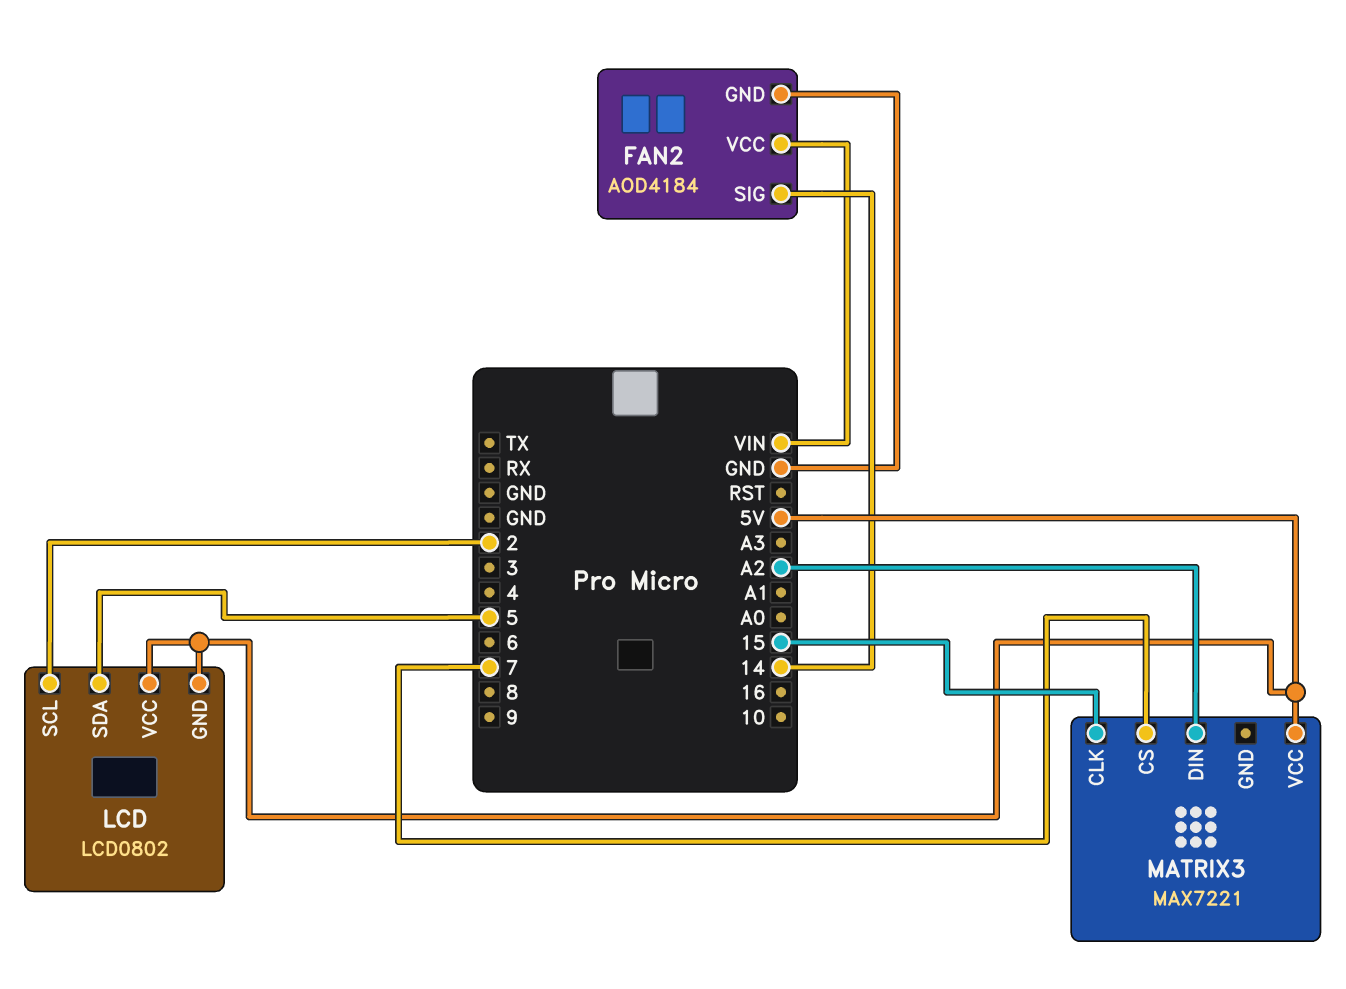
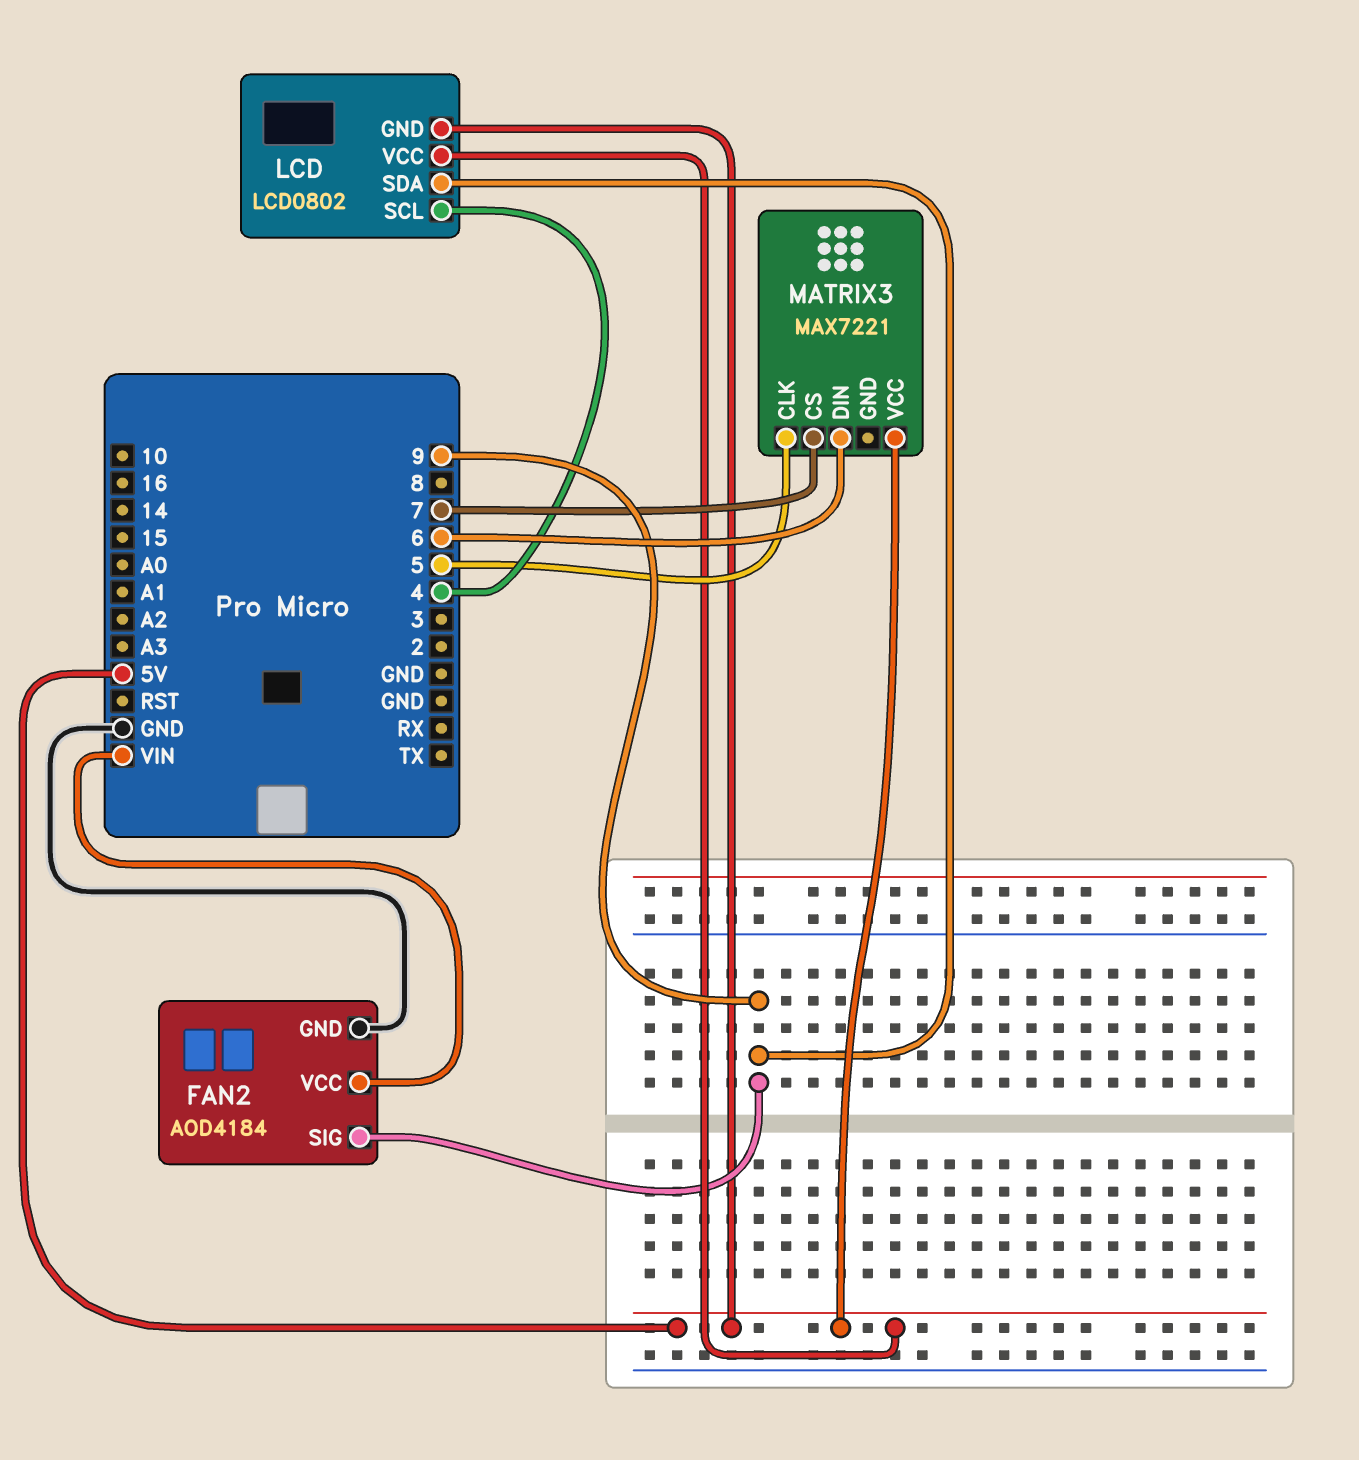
FAN2 pin SIG: 14 -> 9
LCD pin SCL: 2 -> 4
LCD pin SDA: 5 -> 9
MATRIX3 pin CLK: 15 -> 5
MATRIX3 pin DIN: A2 -> 6

